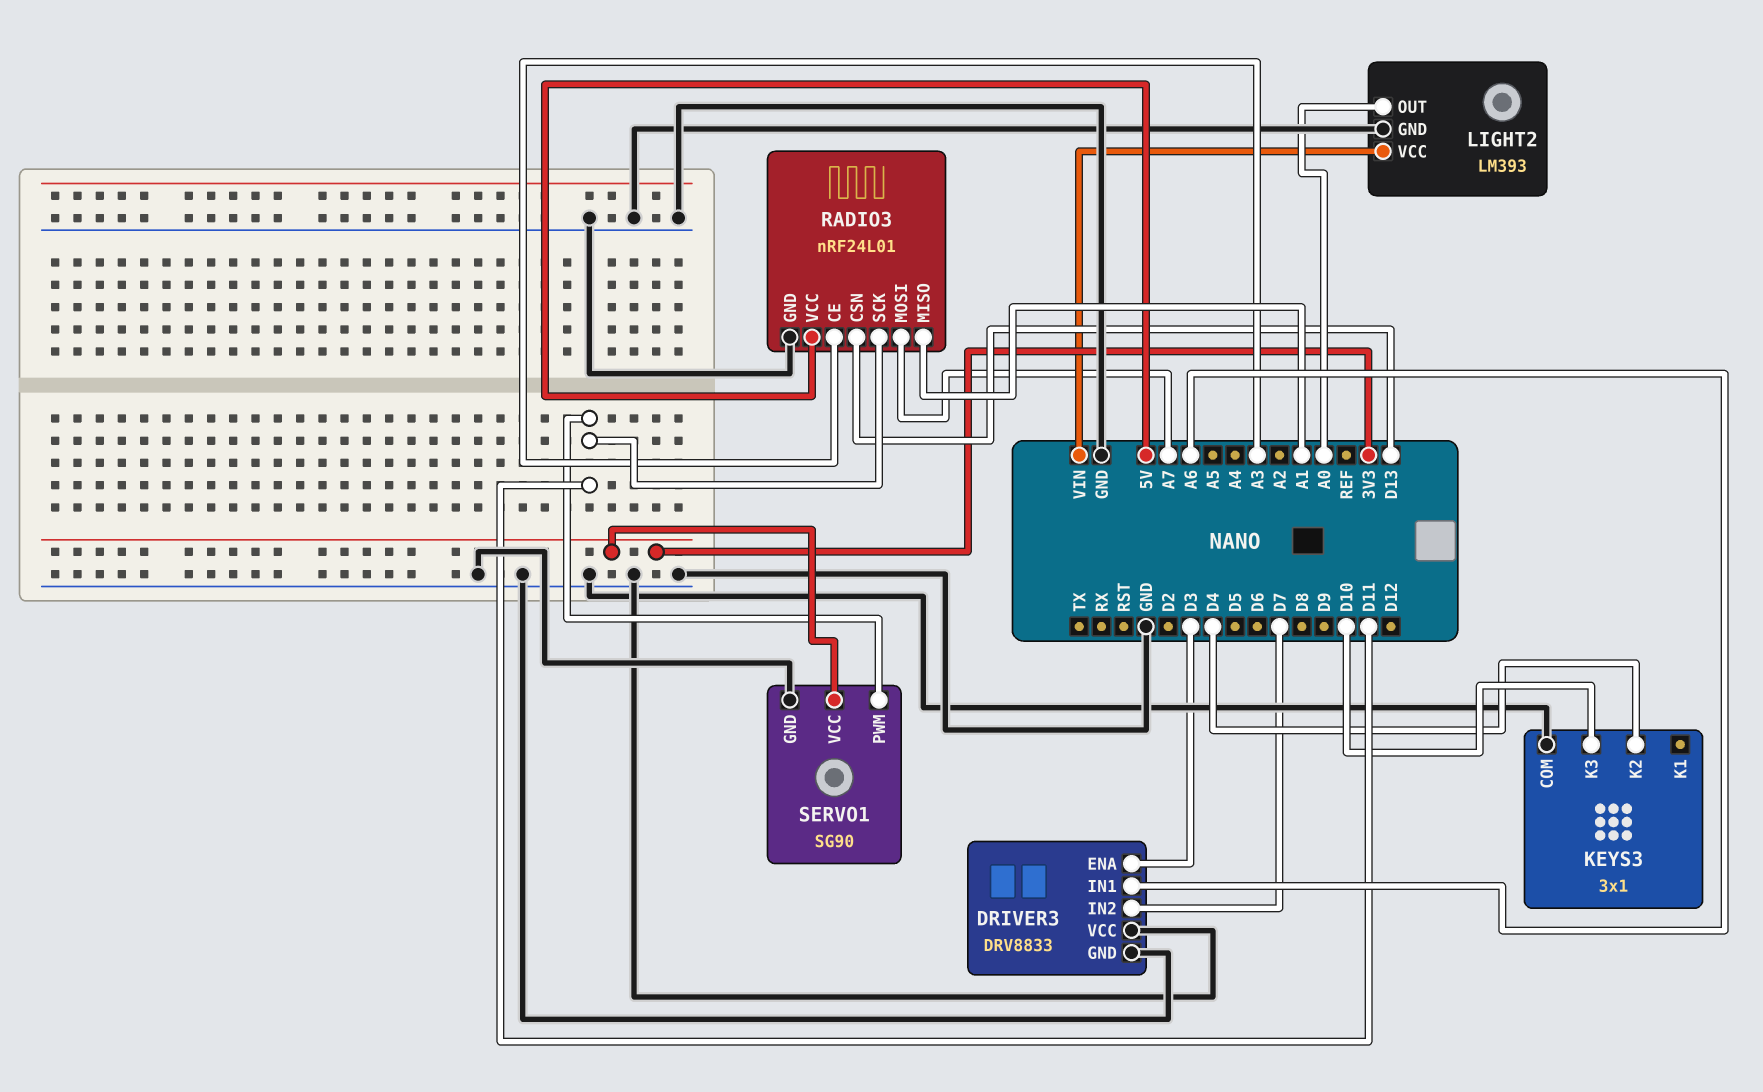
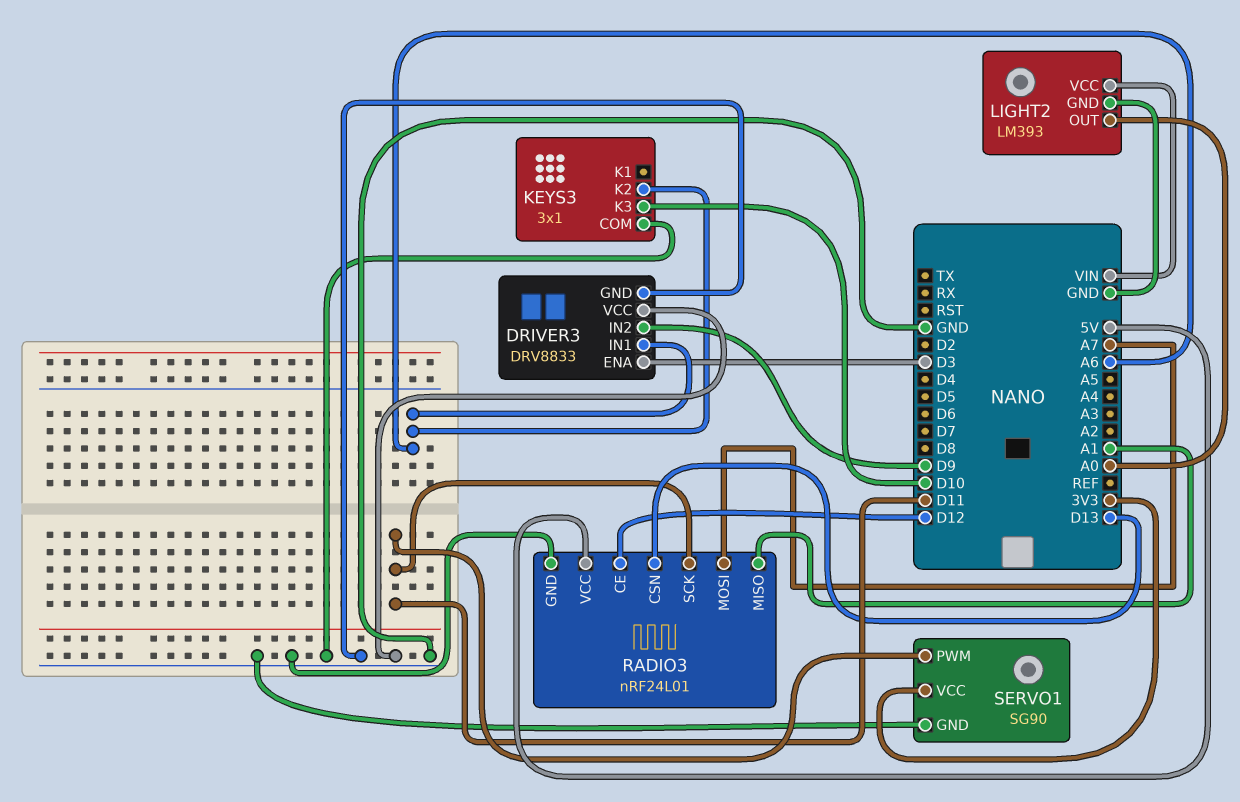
DRIVER3 pin IN2: D7 -> D9
KEYS3 pin K2: D4 -> A6
RADIO3 pin CE: A3 -> D12

